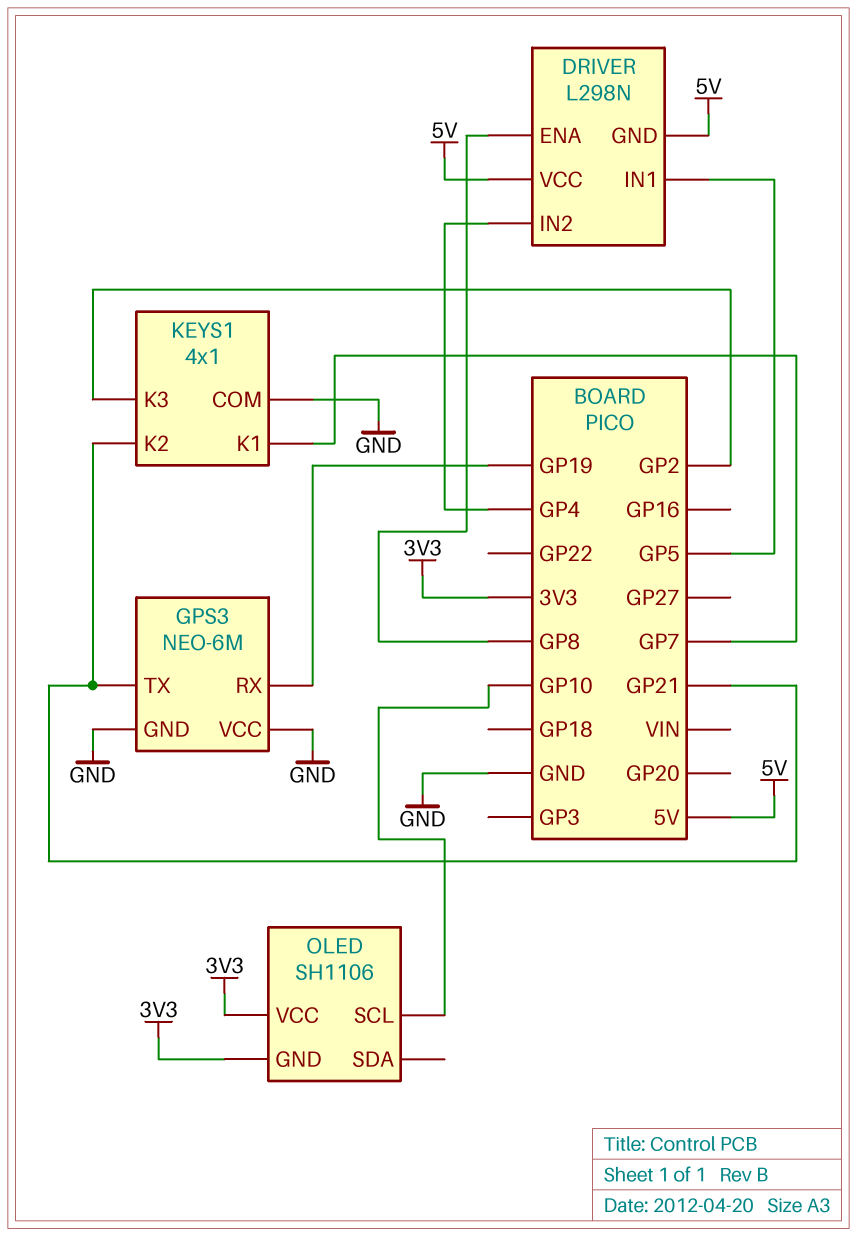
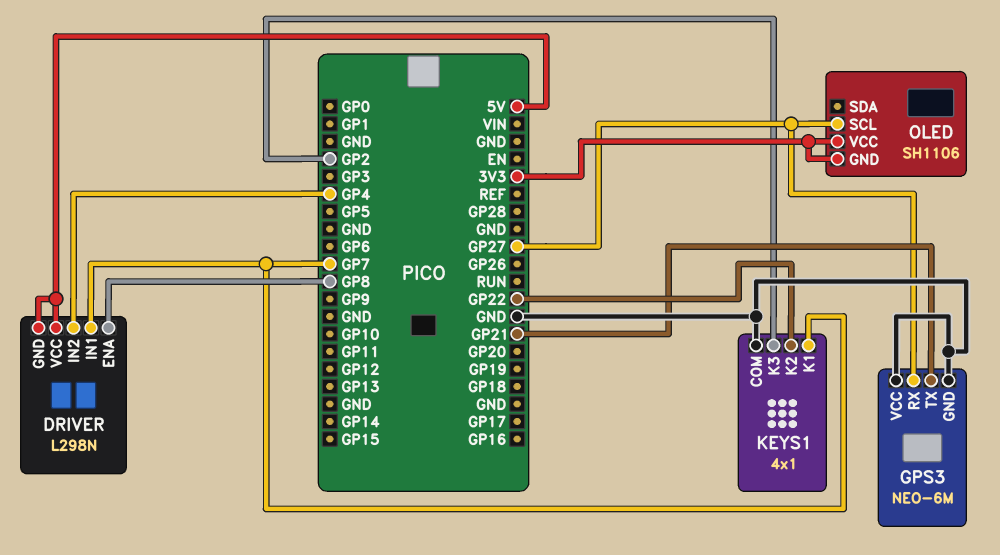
DRIVER pin IN1: GP5 -> GP7
GPS3 pin RX: GP19 -> GP27
KEYS1 pin K2: GP21 -> GP22
OLED pin SCL: GP10 -> GP27

